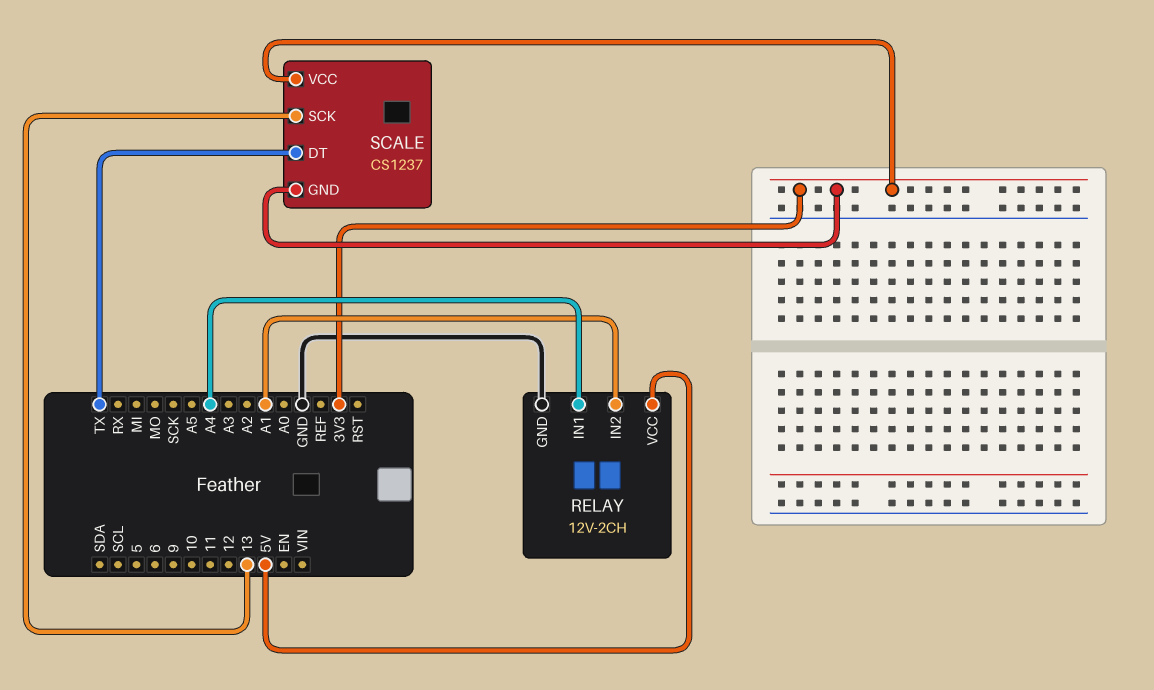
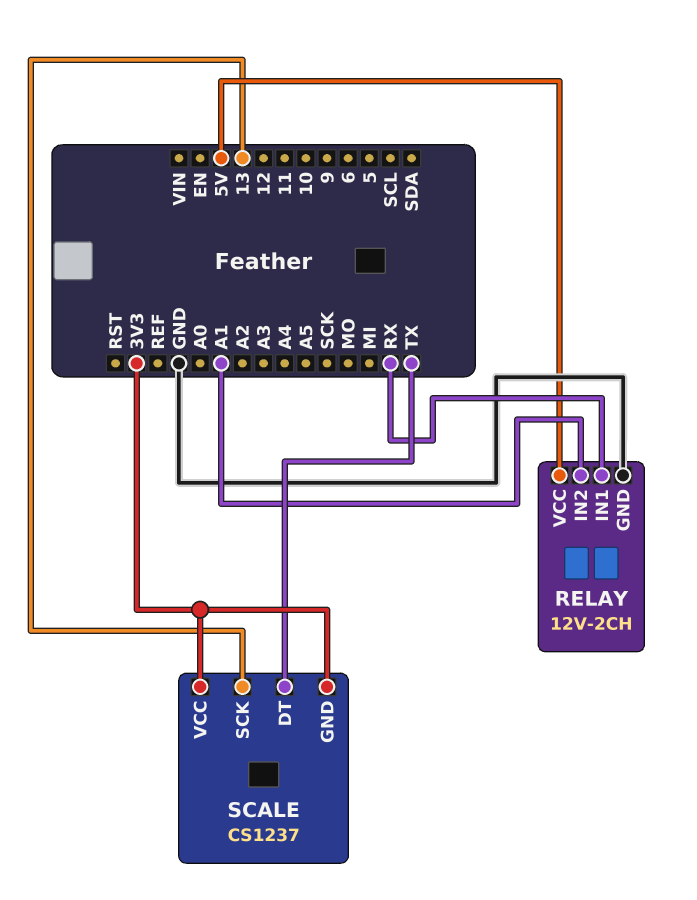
RELAY pin IN1: A4 -> RX

